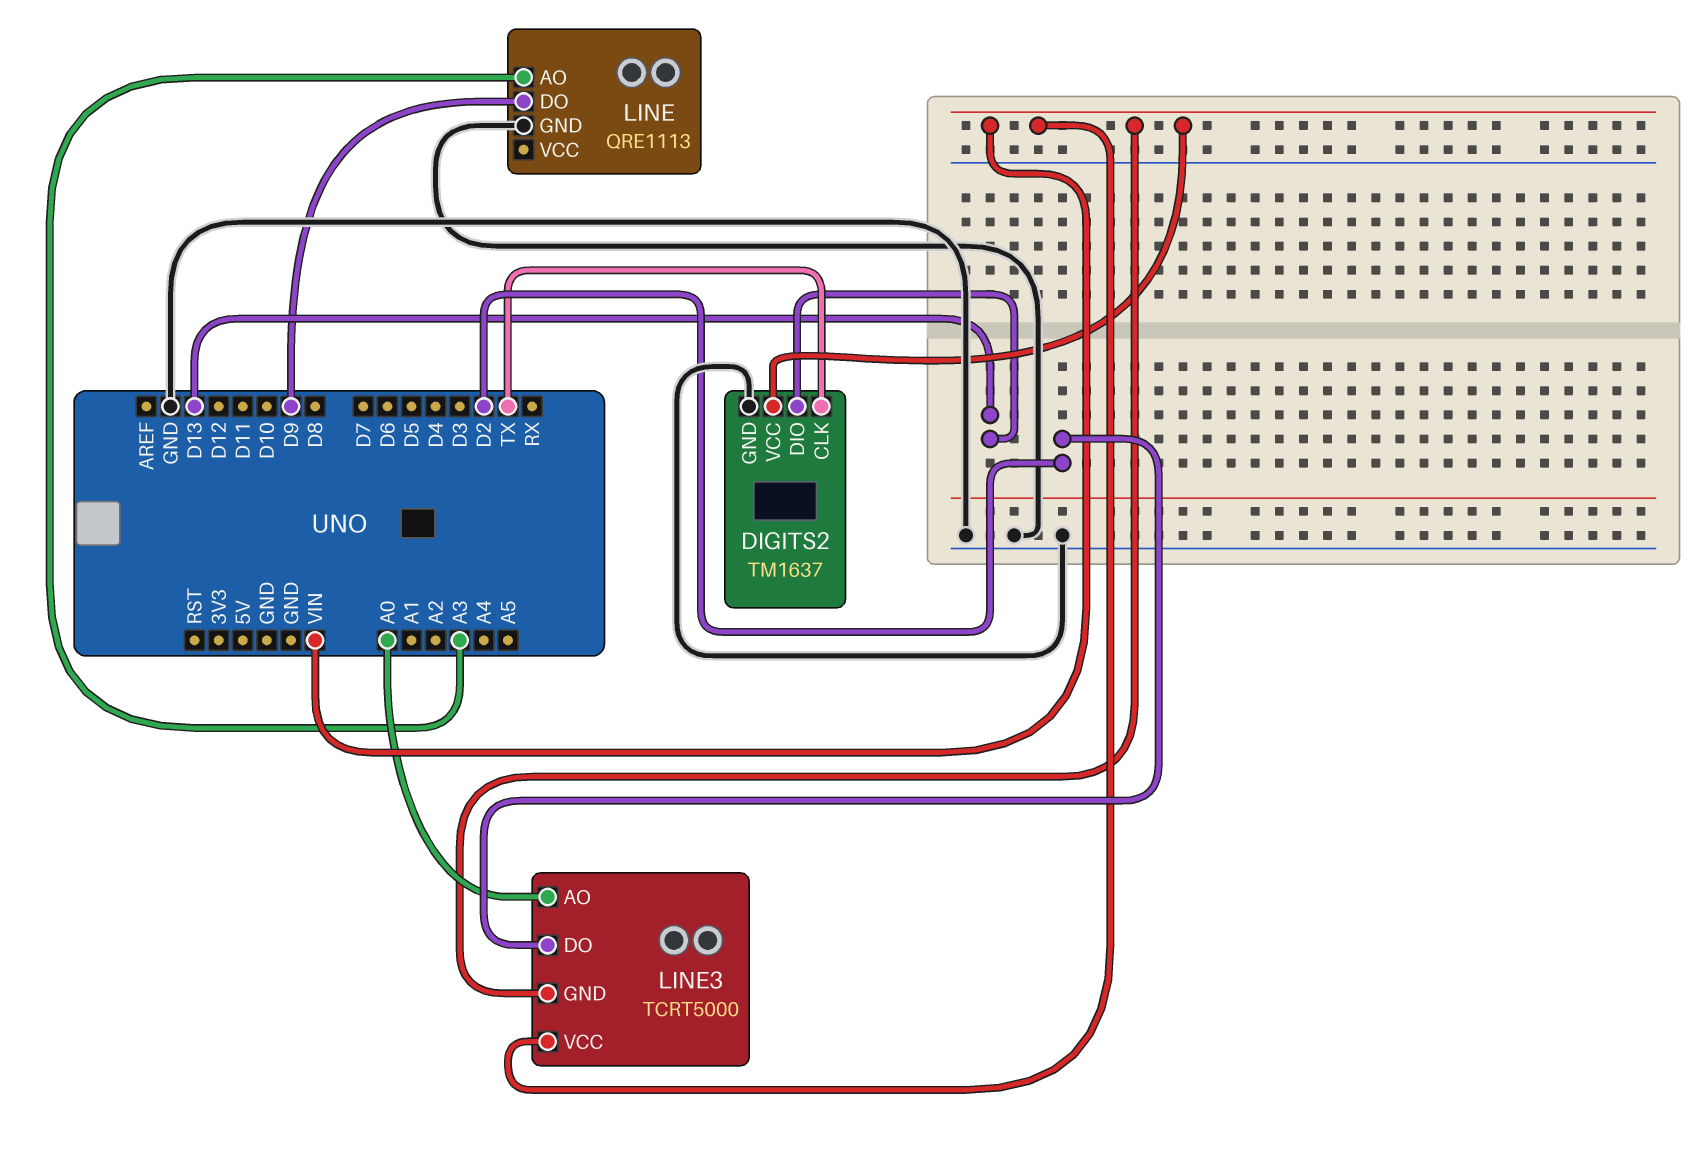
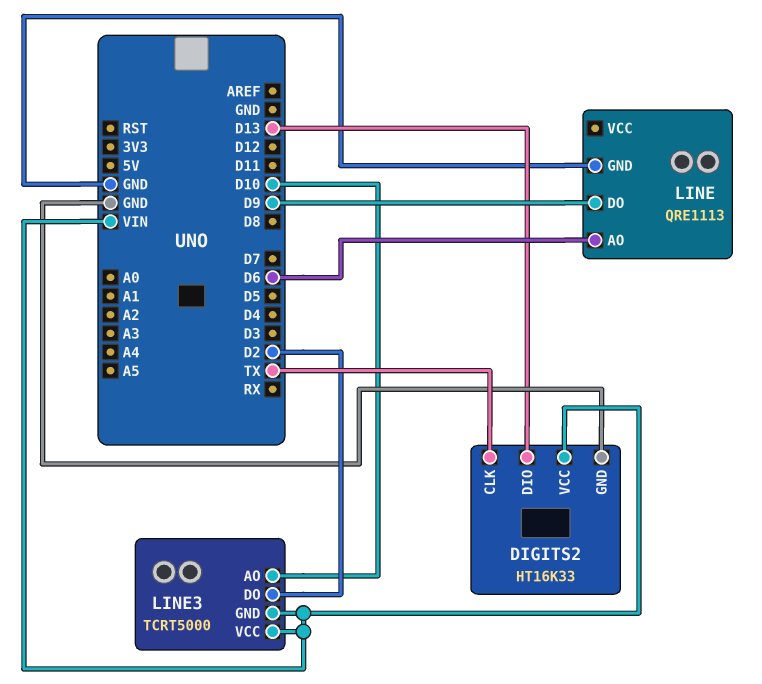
DIGITS2: TM1637 -> HT16K33
LINE pin AO: A3 -> D6
LINE3 pin AO: A0 -> D10

